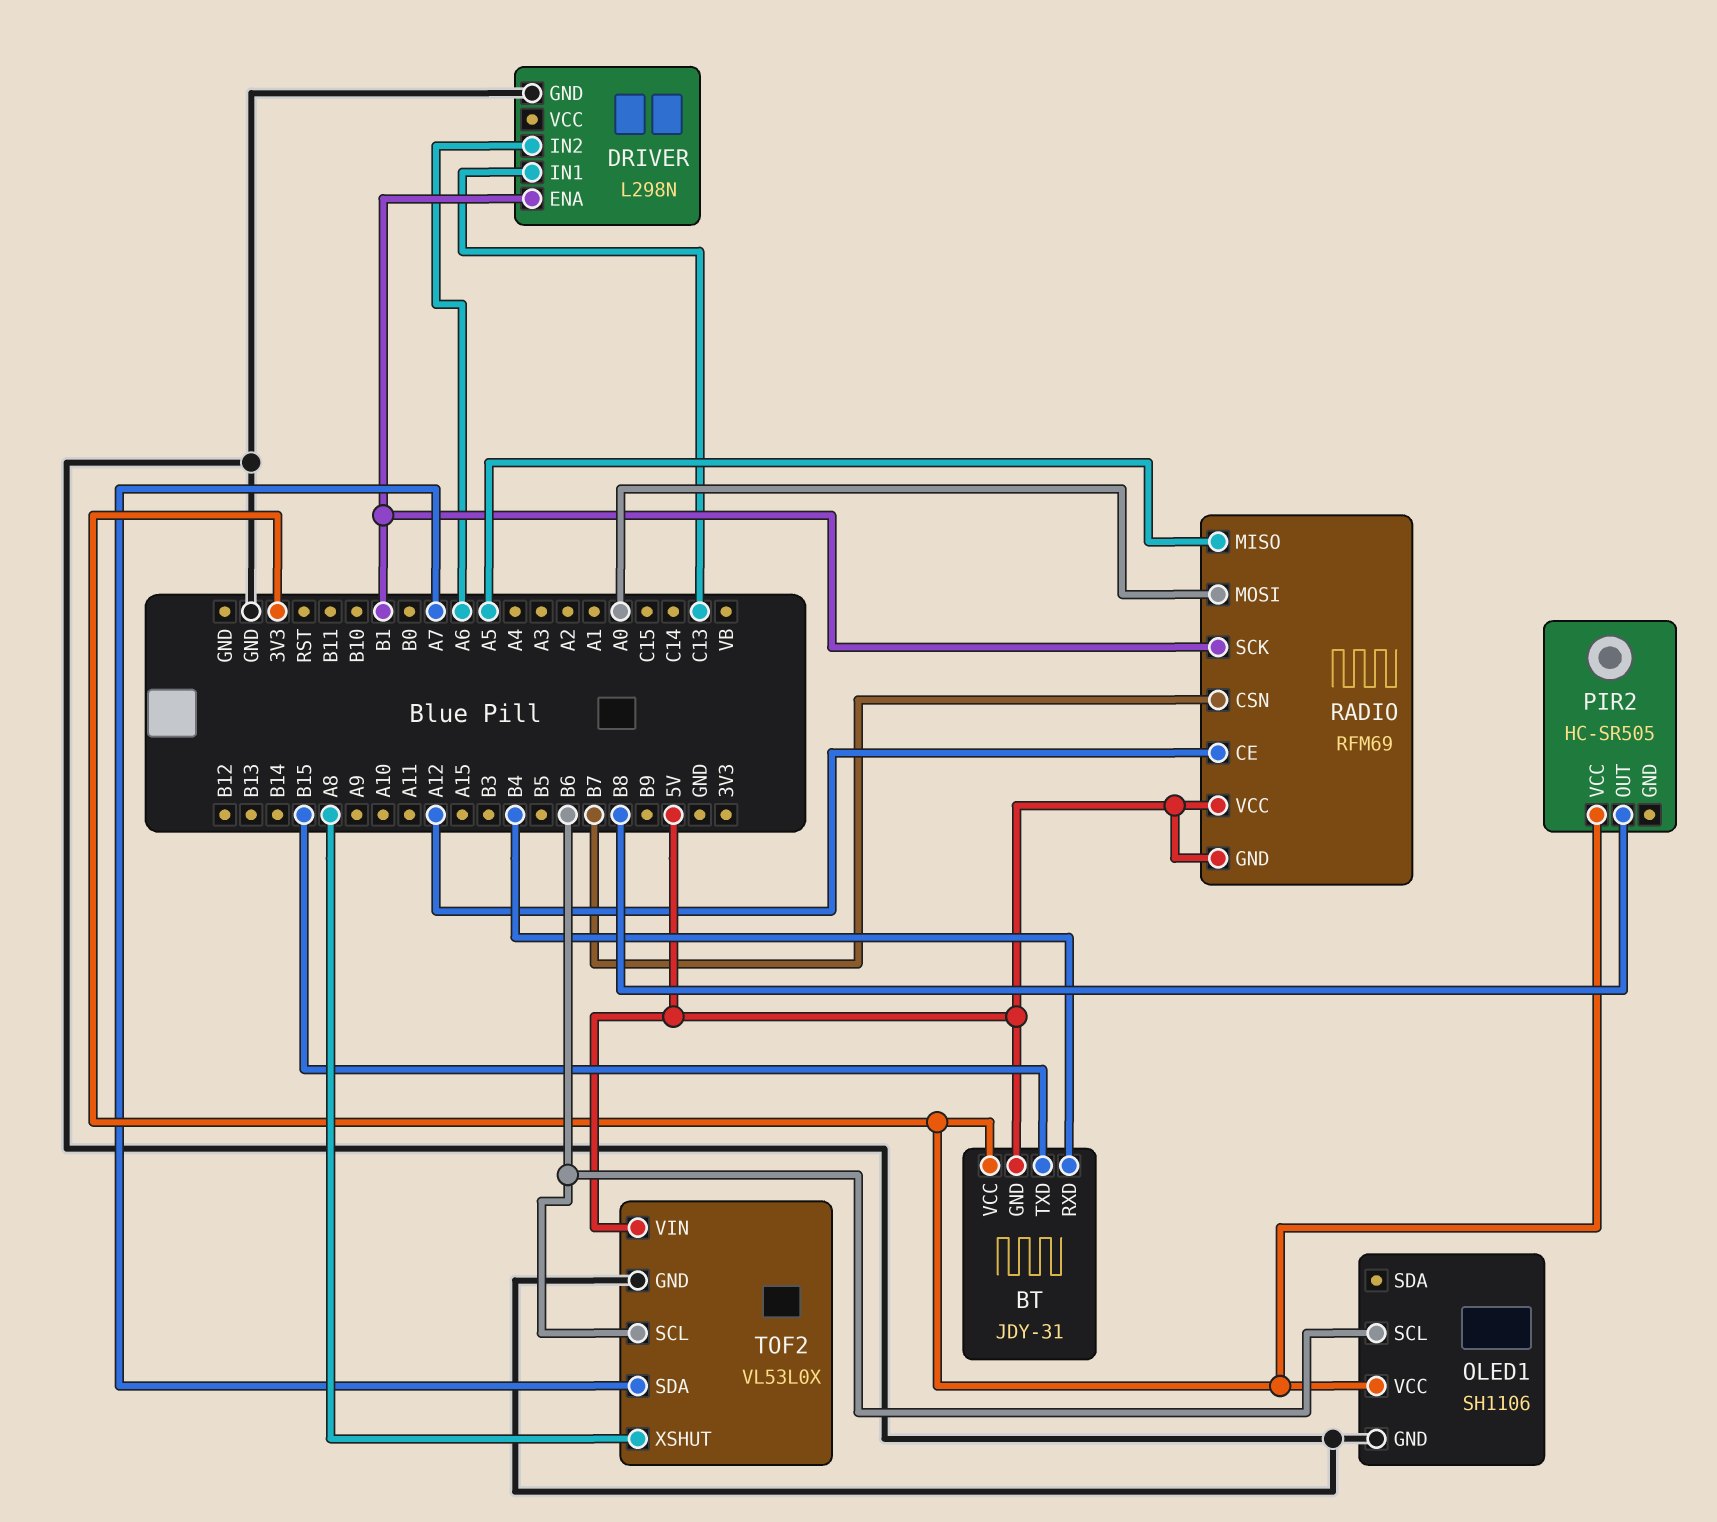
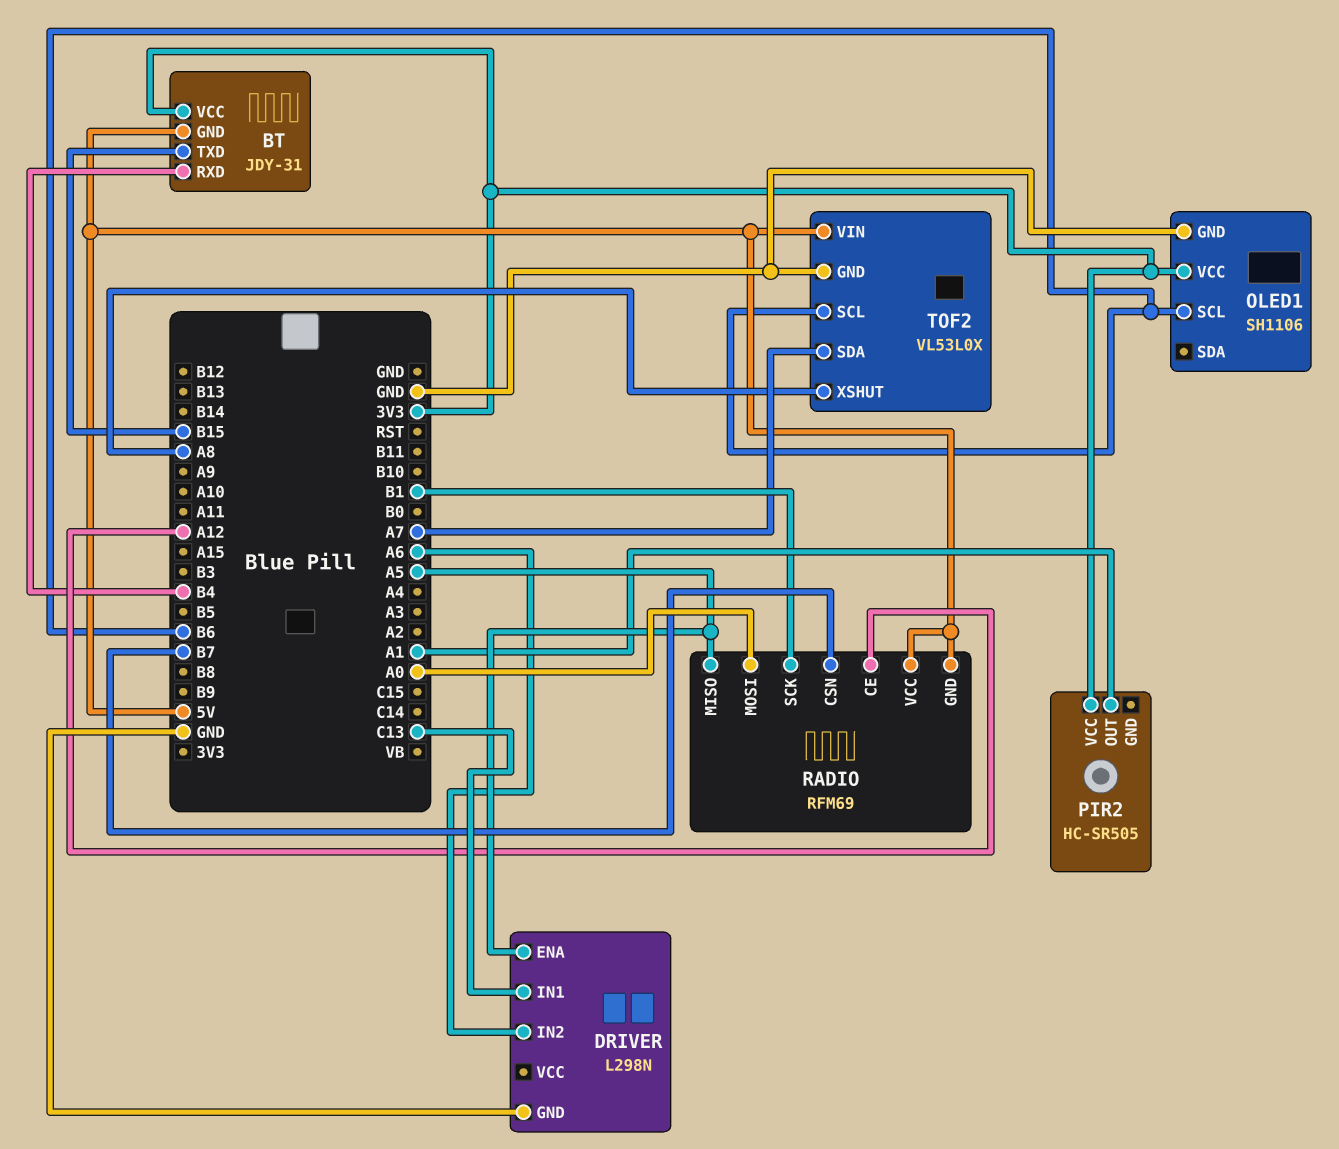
DRIVER pin ENA: B1 -> A5
PIR2 pin OUT: B8 -> A1

